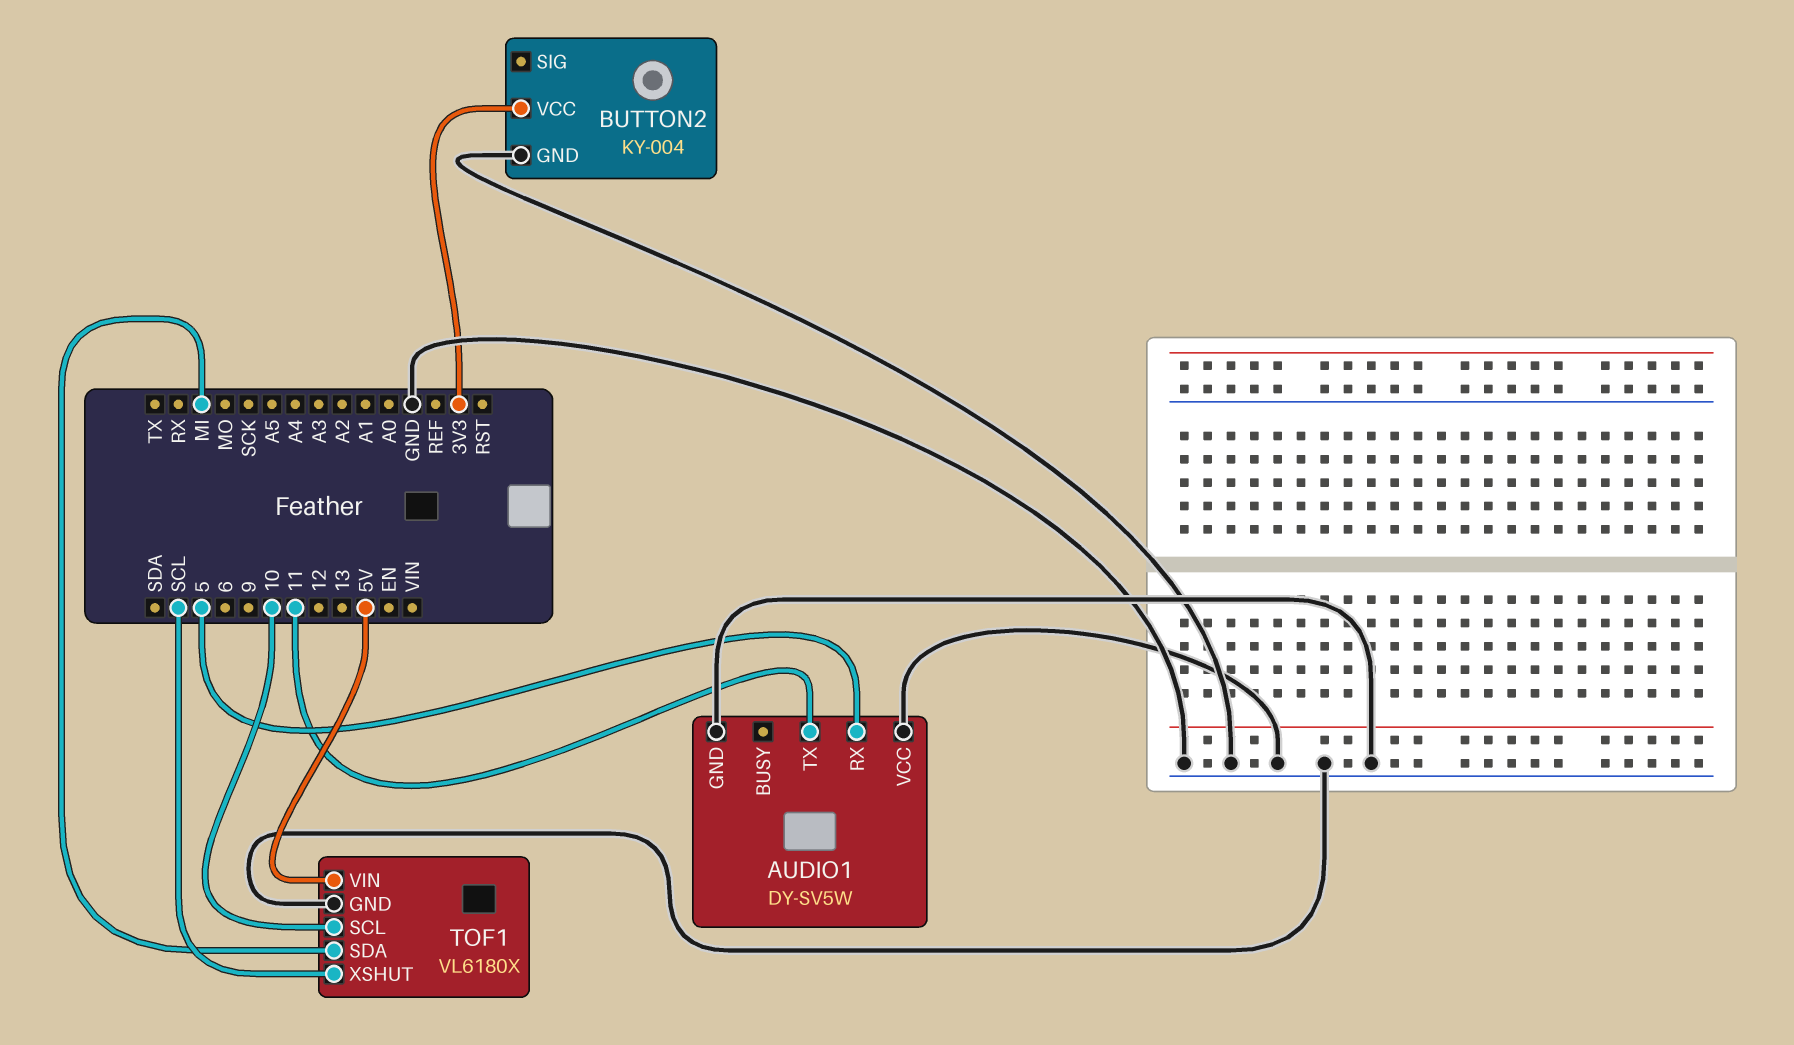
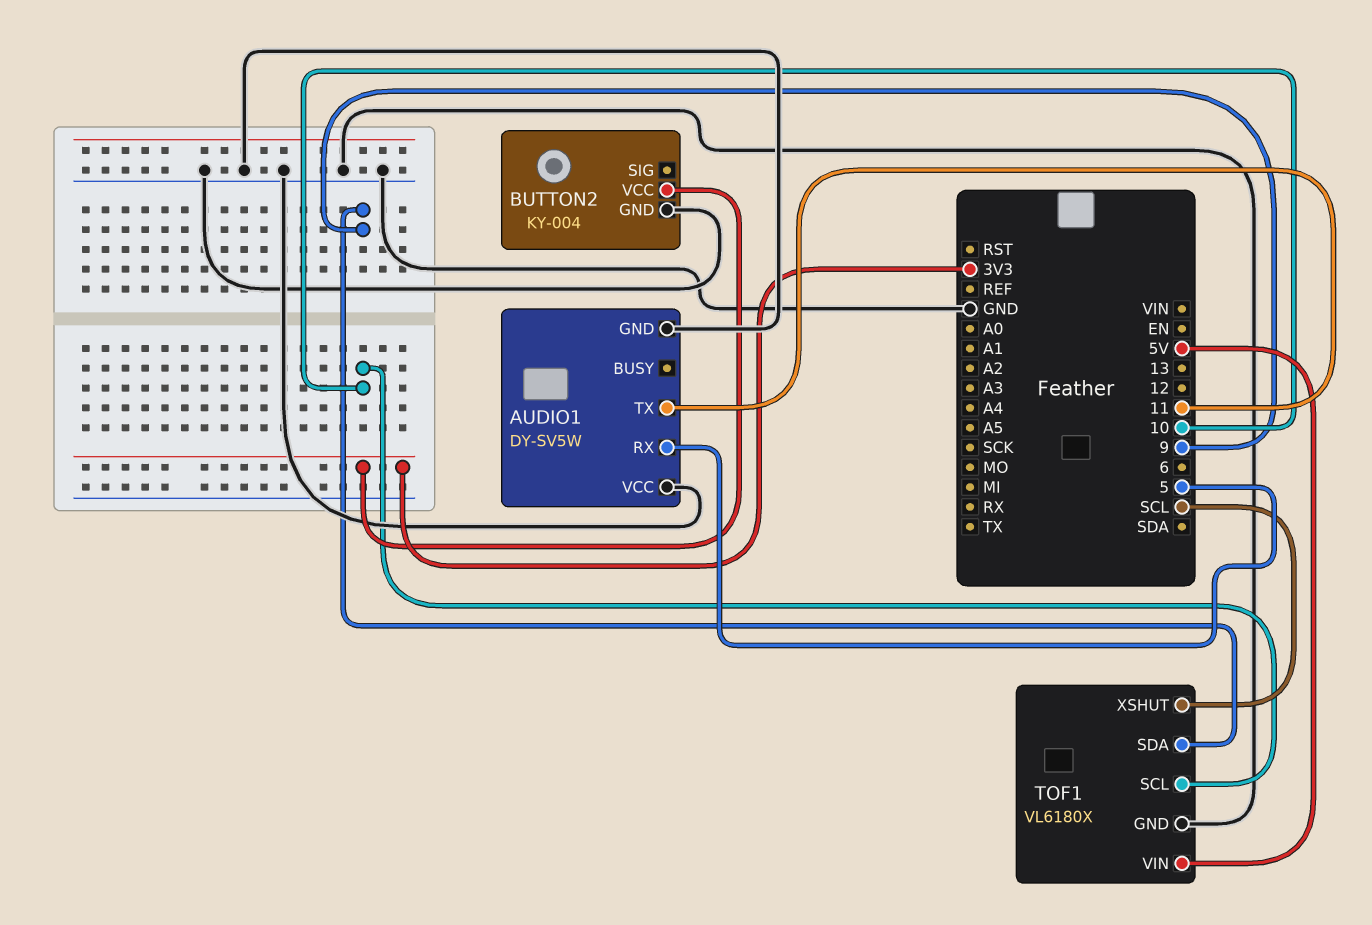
TOF1 pin SDA: MI -> 9

